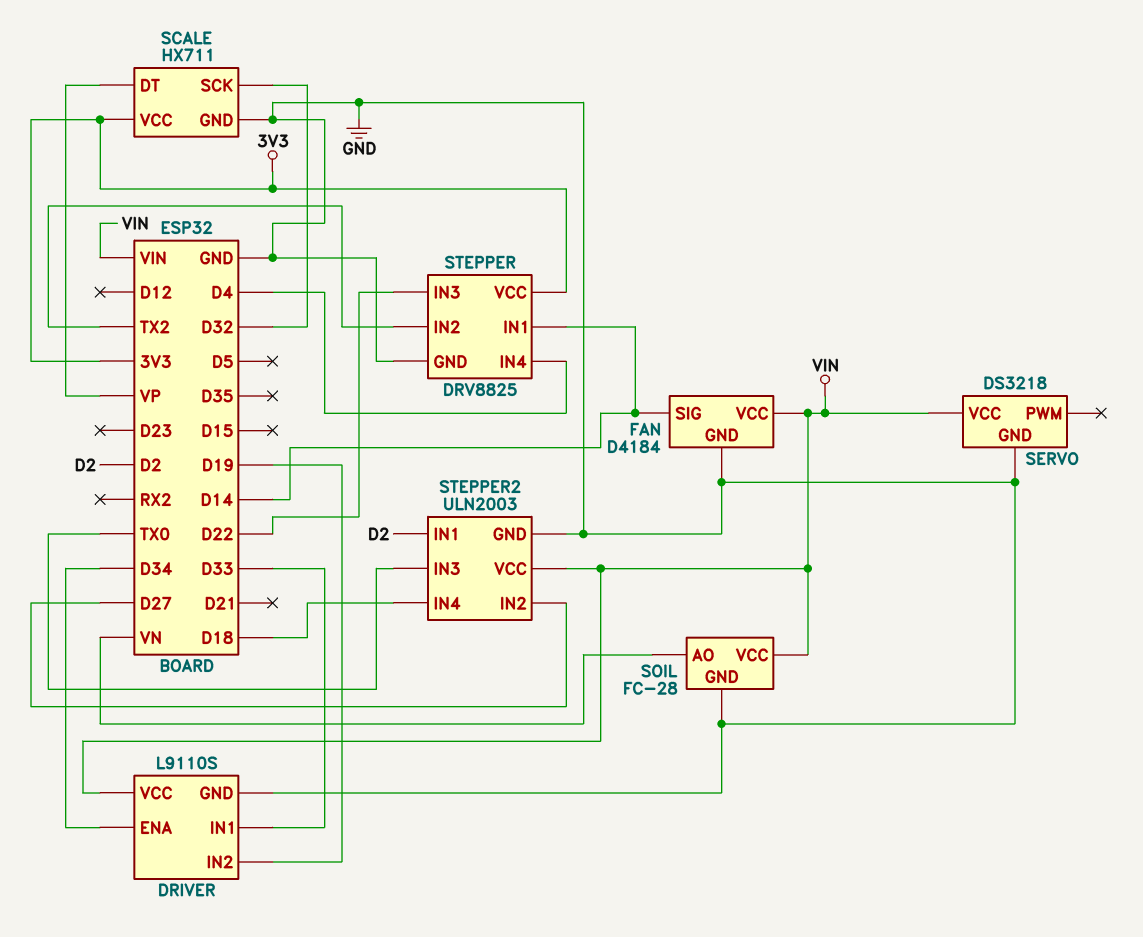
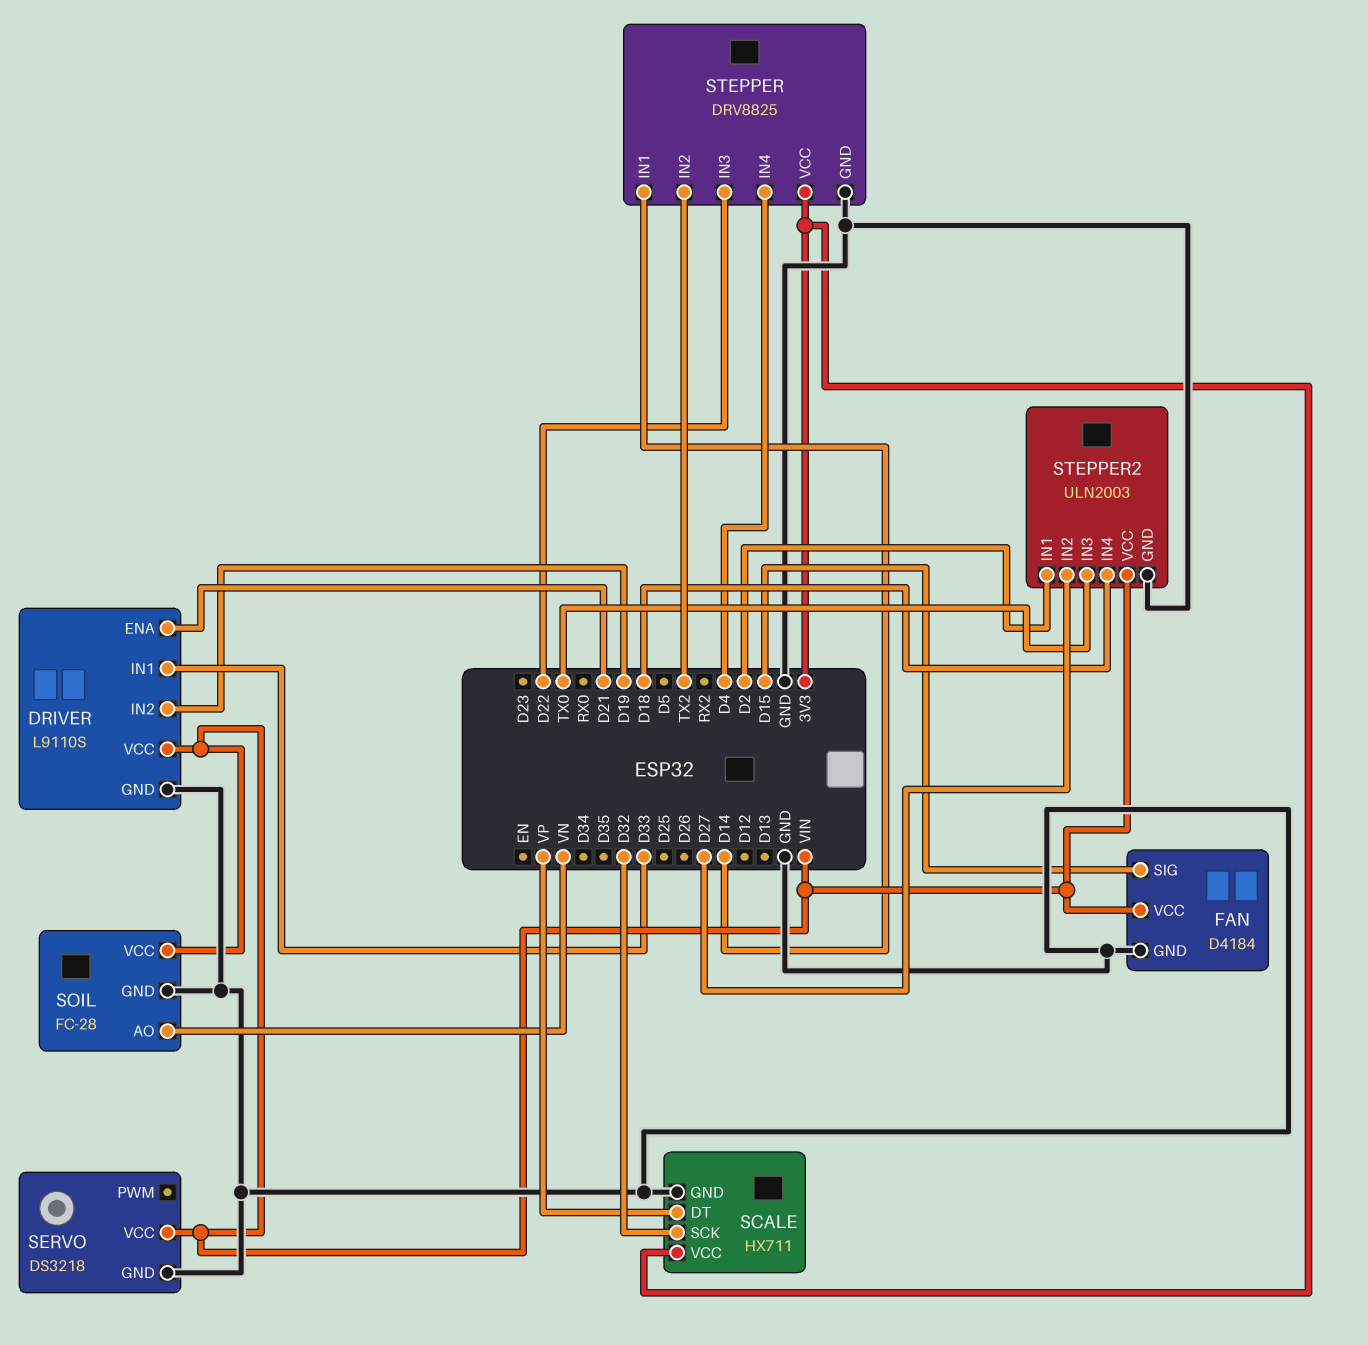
DRIVER pin ENA: D34 -> D21
FAN pin SIG: D14 -> D15

